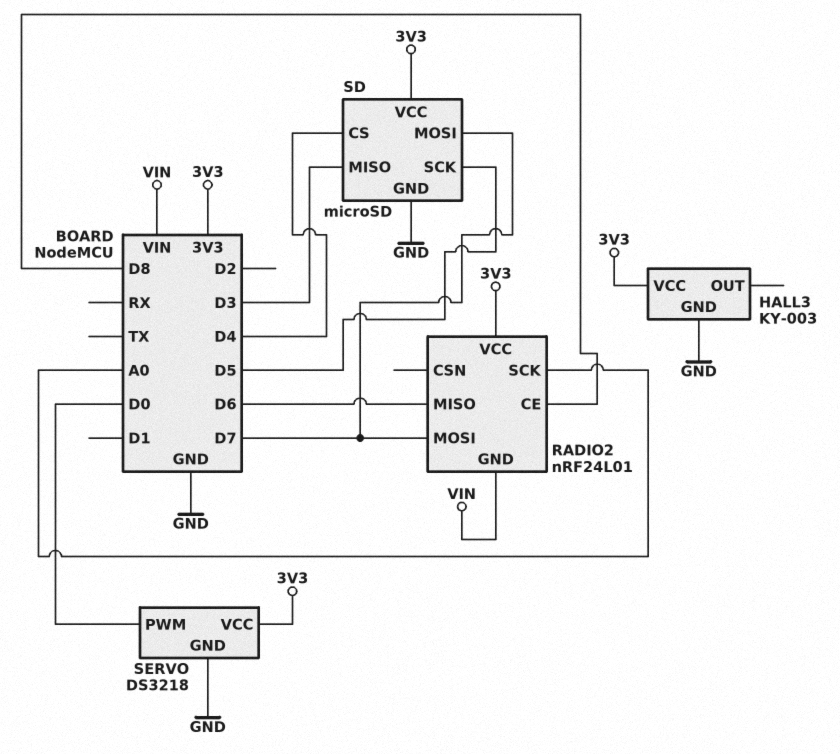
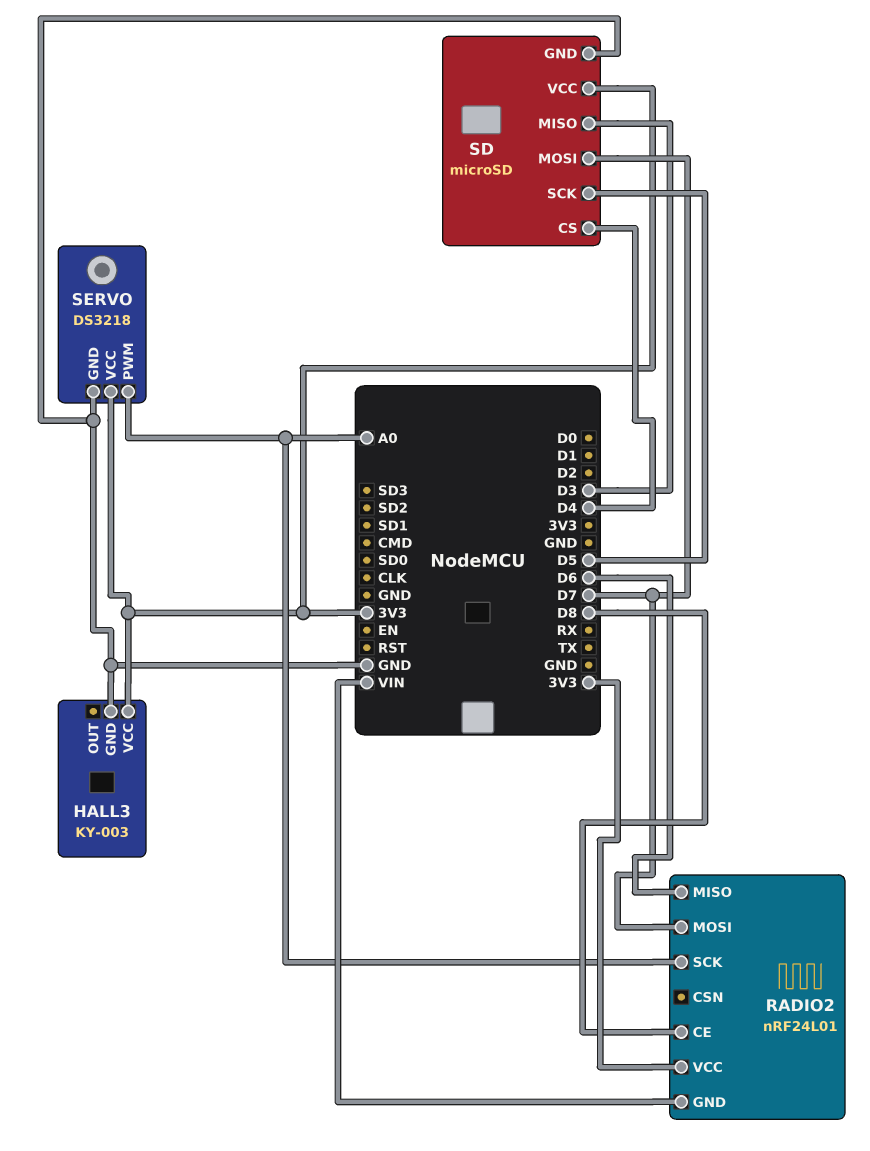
SERVO pin PWM: D0 -> A0

